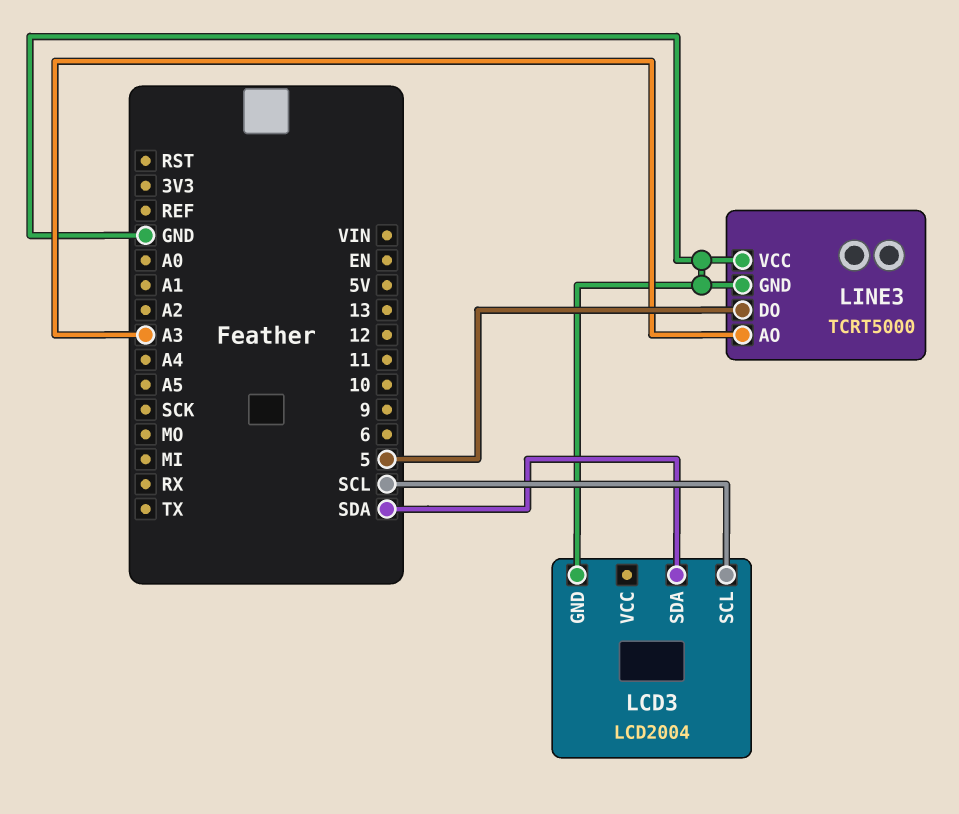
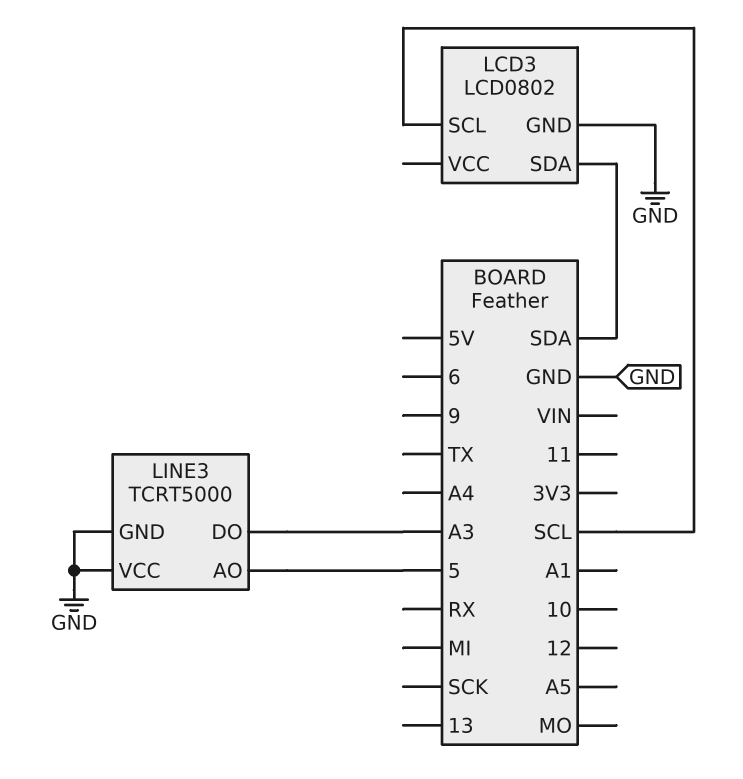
LCD3: LCD2004 -> LCD0802
LINE3 pin AO: A3 -> 5
LINE3 pin DO: 5 -> A3

